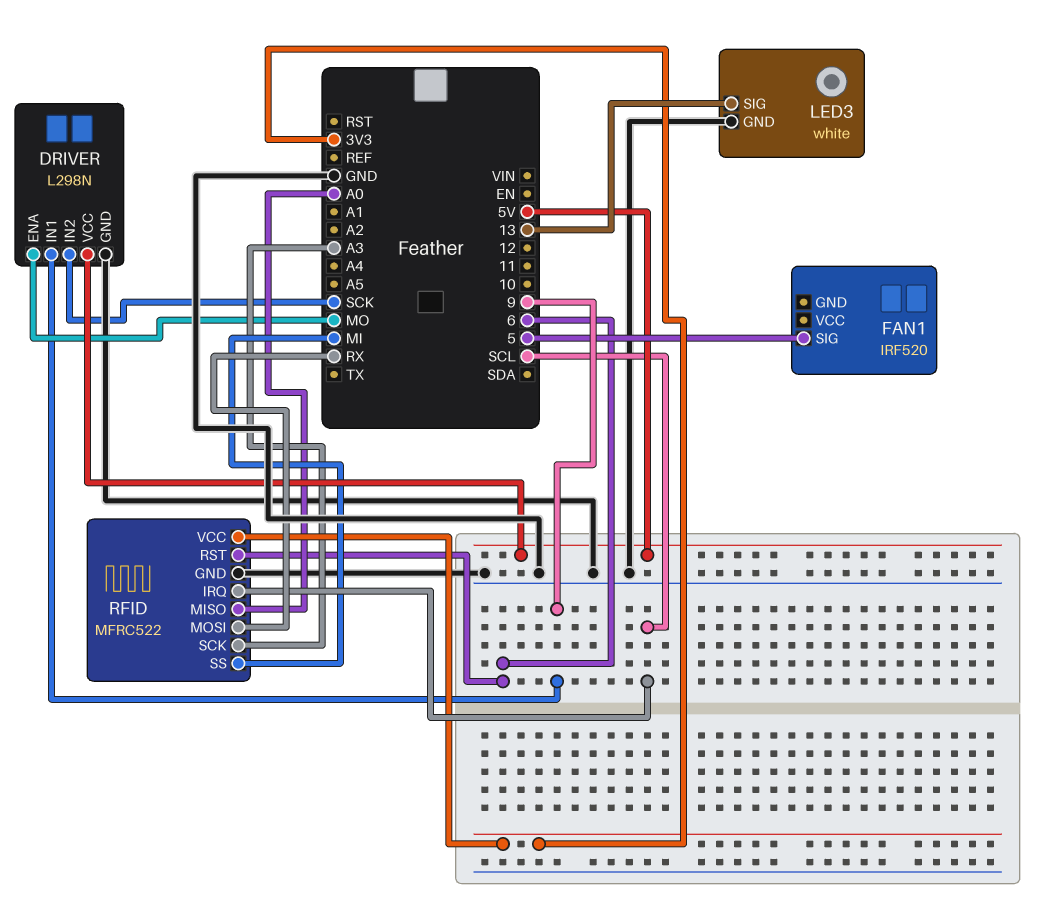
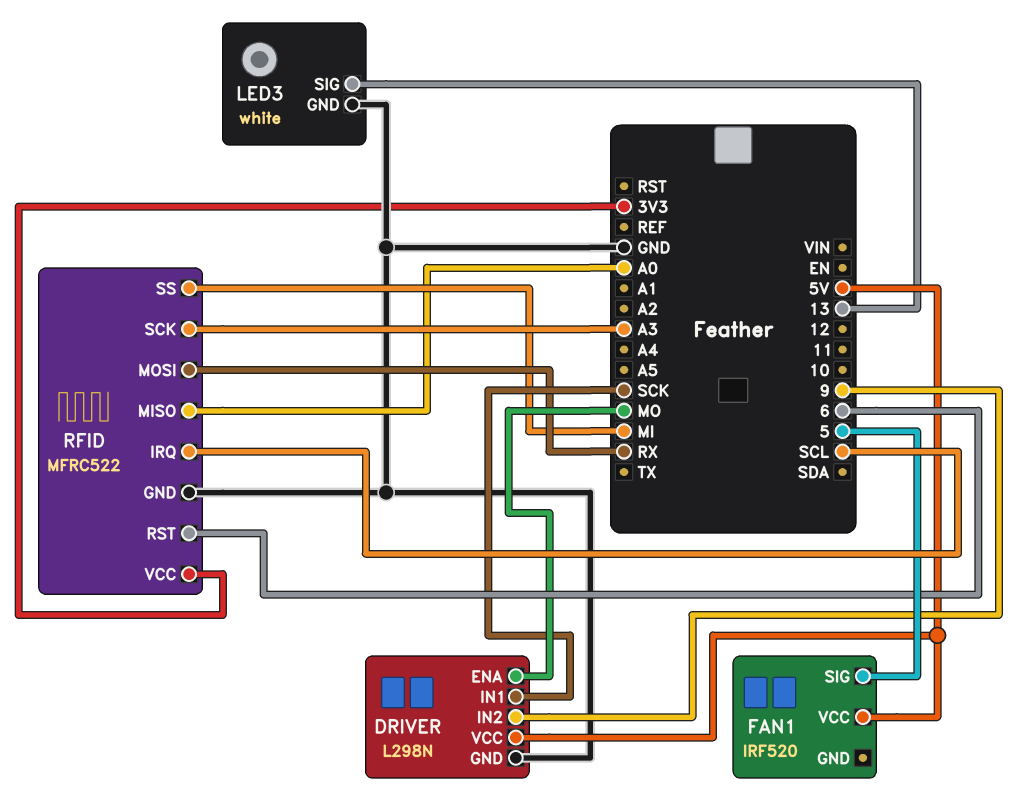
DRIVER pin IN1: 9 -> SCK
DRIVER pin IN2: SCK -> 9
FAN1 pin VCC: none -> 5V

